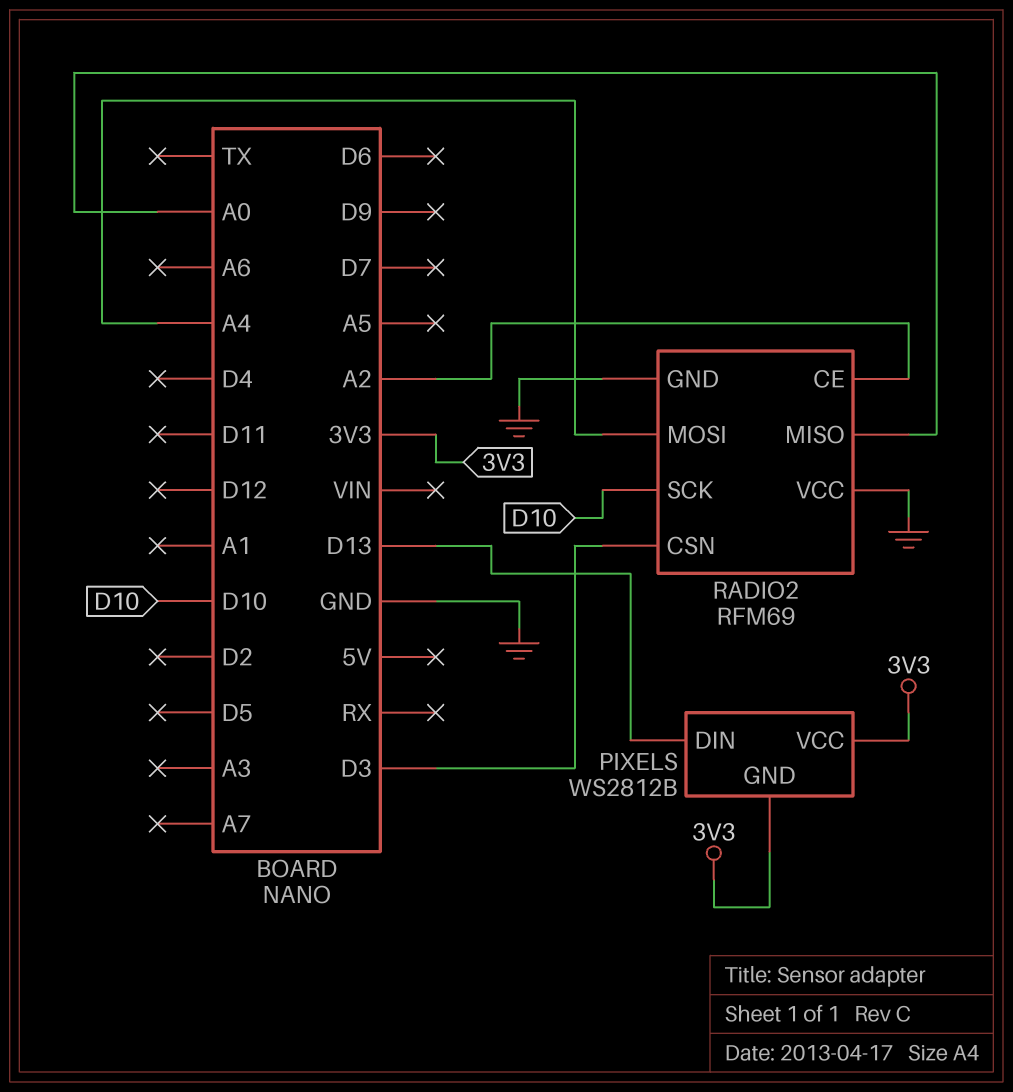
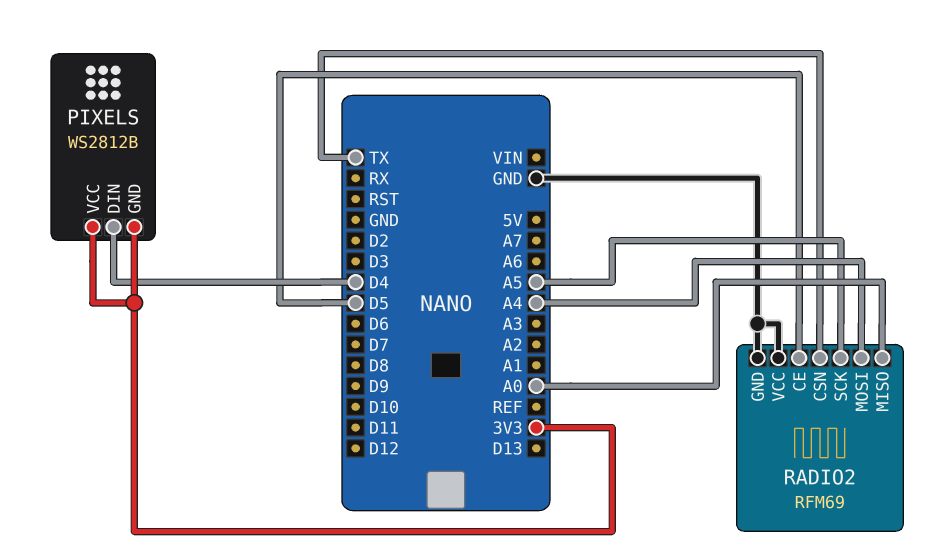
PIXELS pin DIN: D13 -> D4
RADIO2 pin CE: A2 -> D5
RADIO2 pin CSN: D3 -> TX
RADIO2 pin SCK: D10 -> A5

